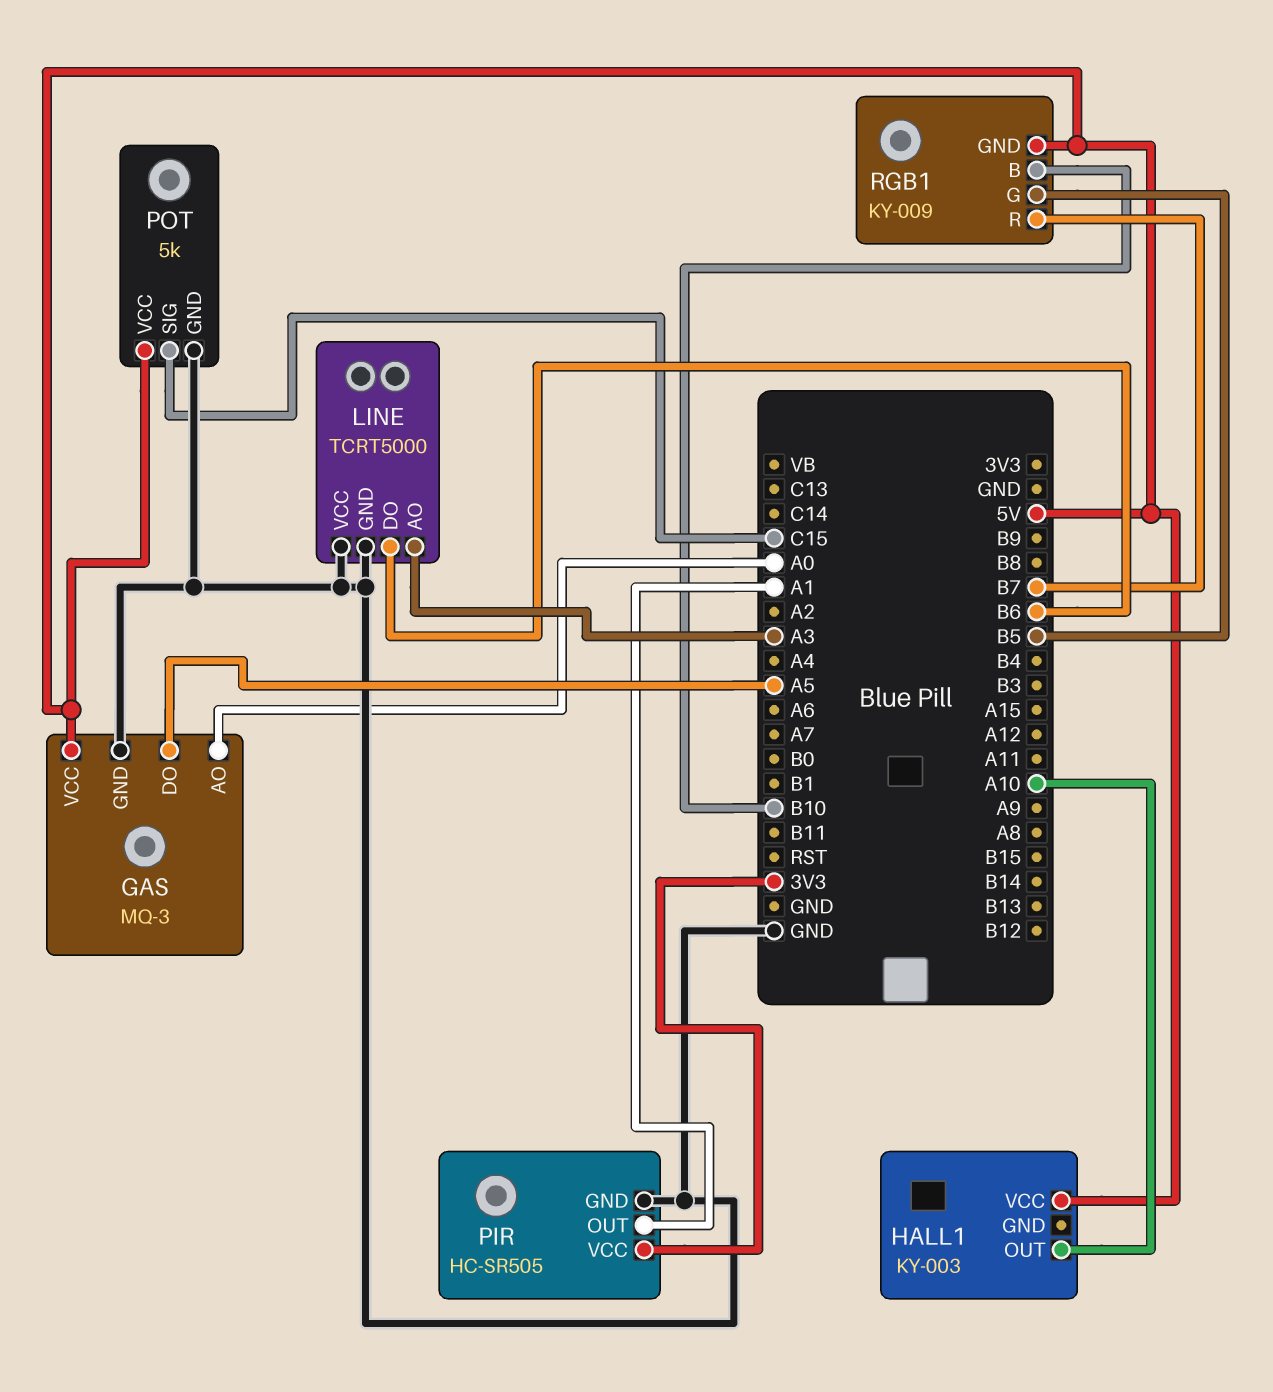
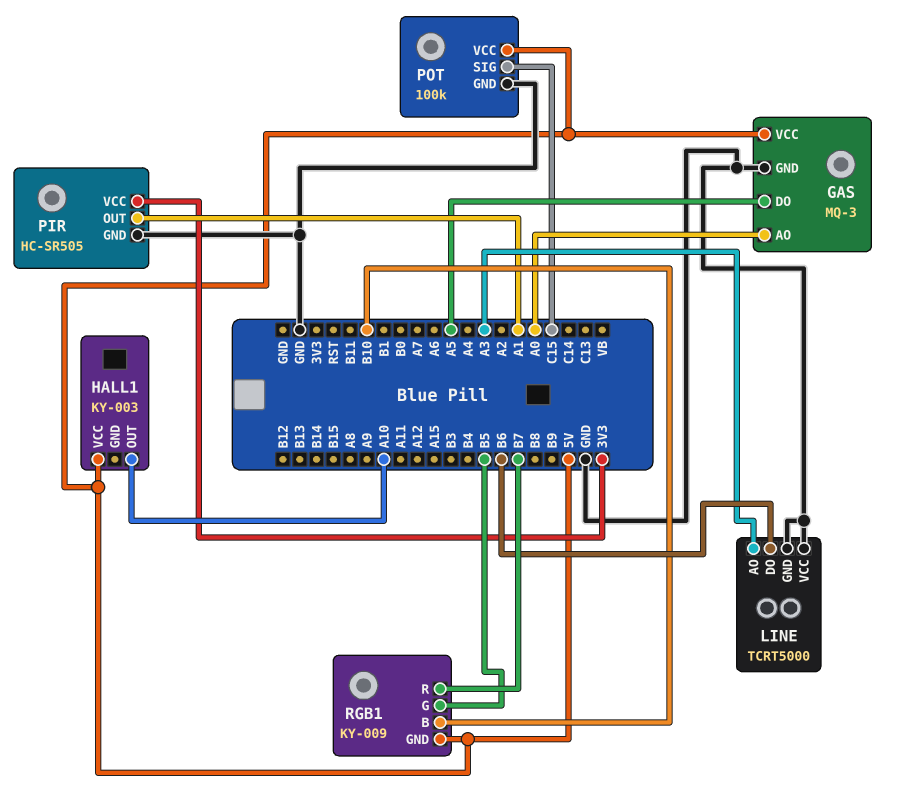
POT: 5k -> 100k

